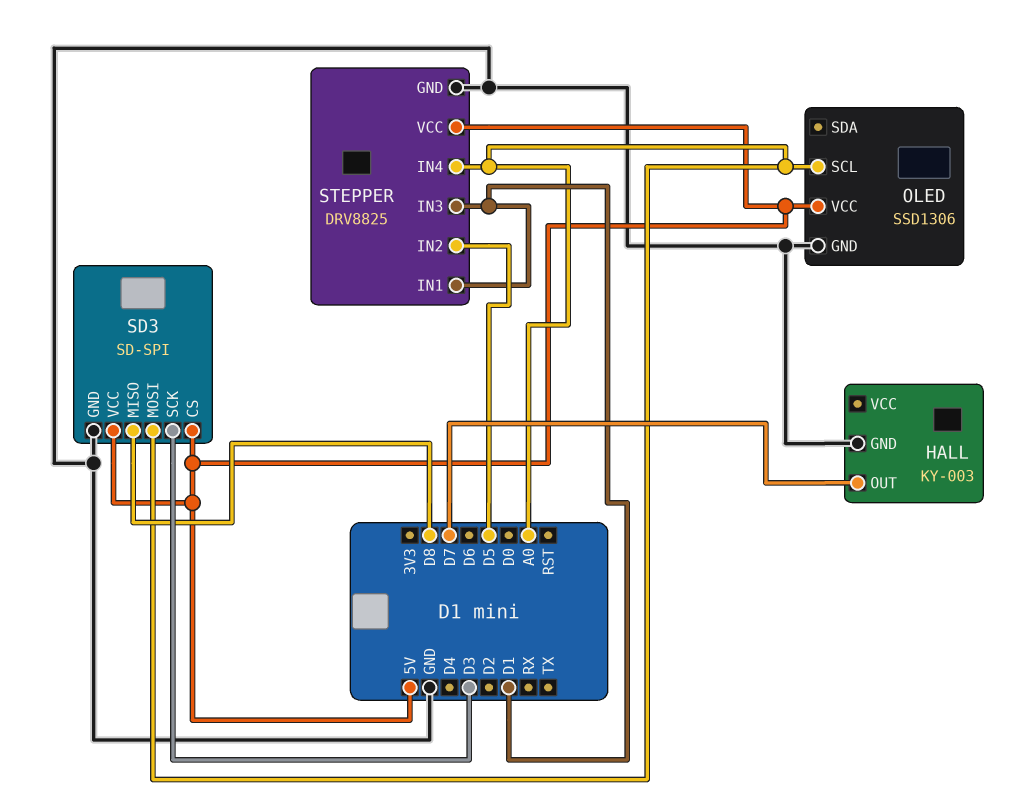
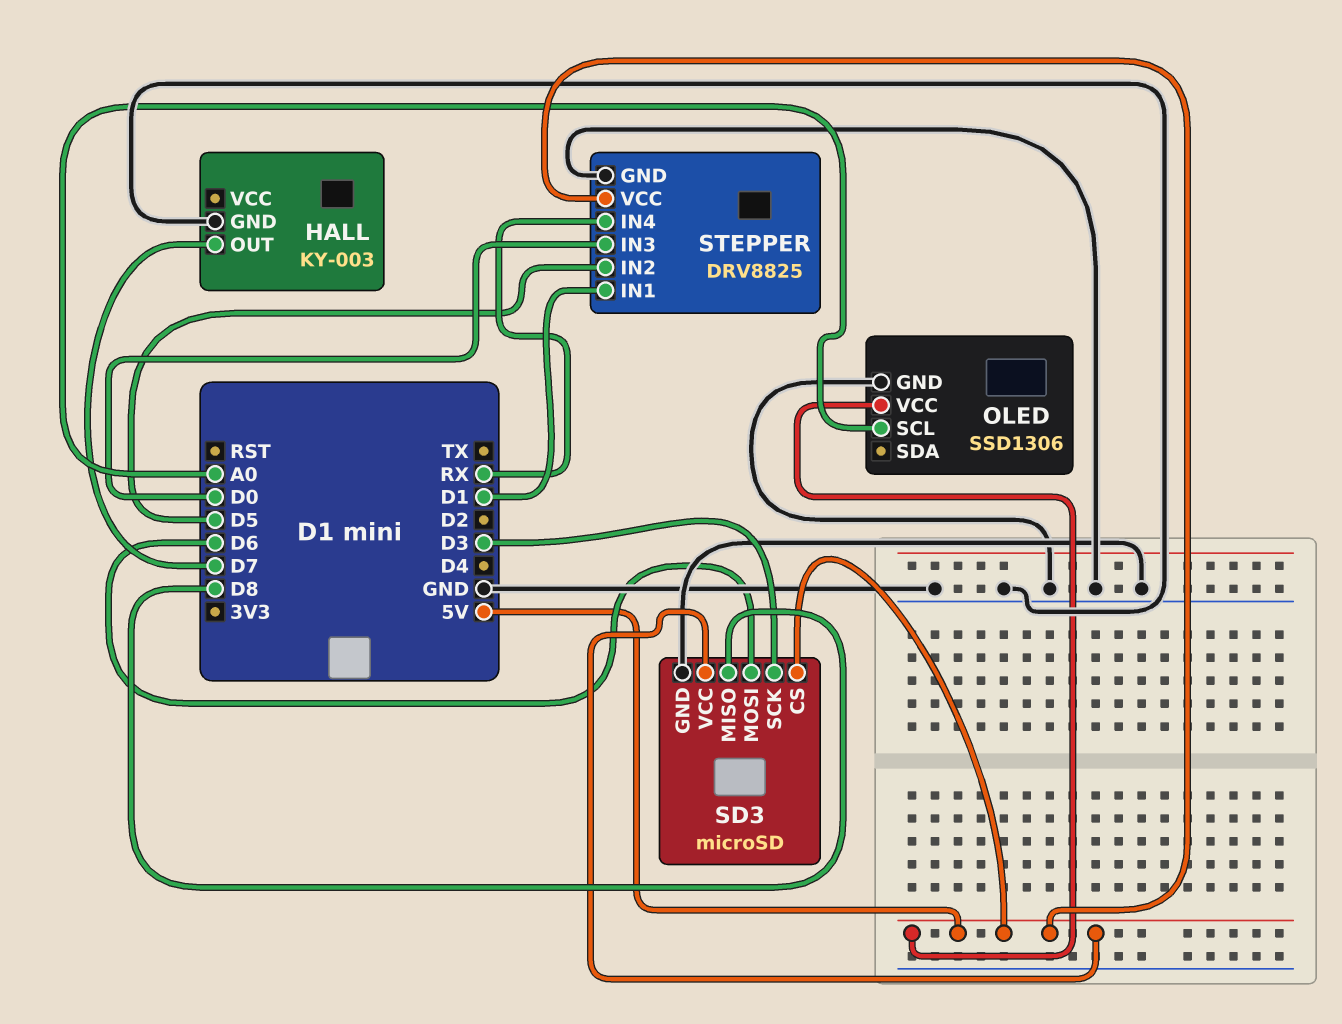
SD3: SD-SPI -> microSD
SD3 pin MOSI: A0 -> D6
STEPPER pin IN3: D1 -> D0
STEPPER pin IN4: A0 -> RX

